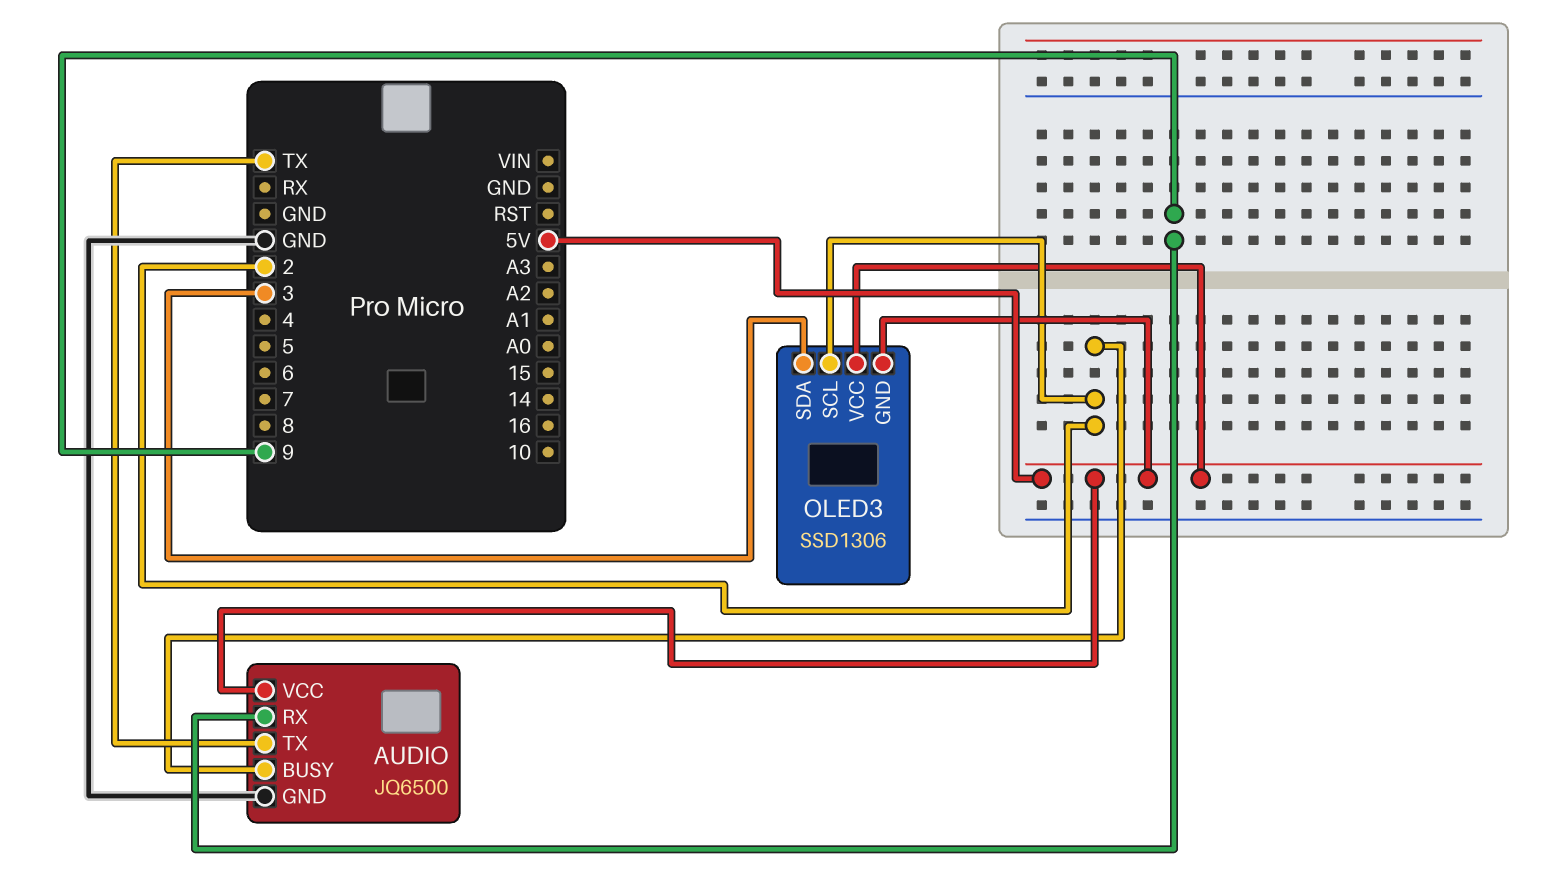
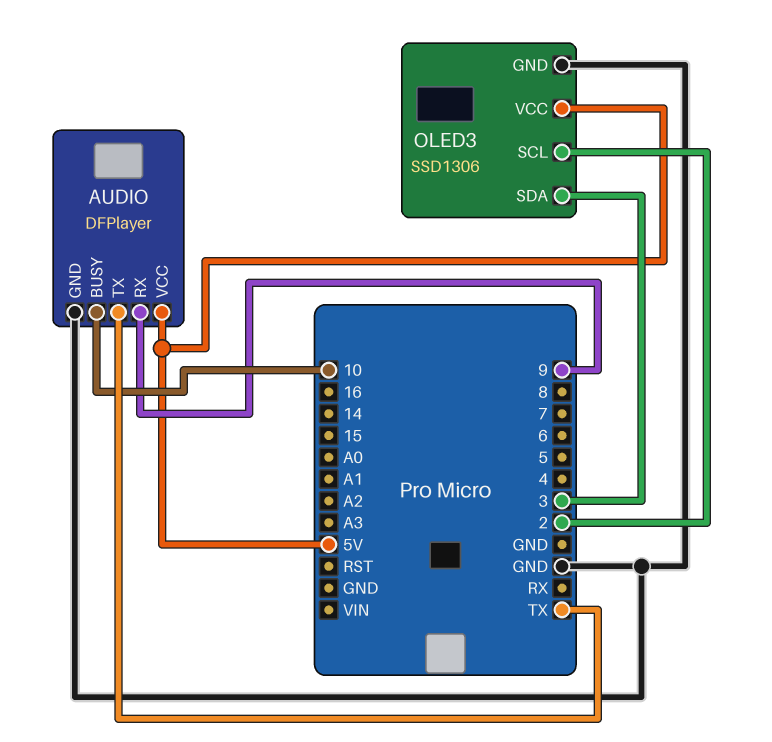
AUDIO: JQ6500 -> DFPlayer
AUDIO pin BUSY: 2 -> 10
OLED3 pin GND: 5V -> GND

